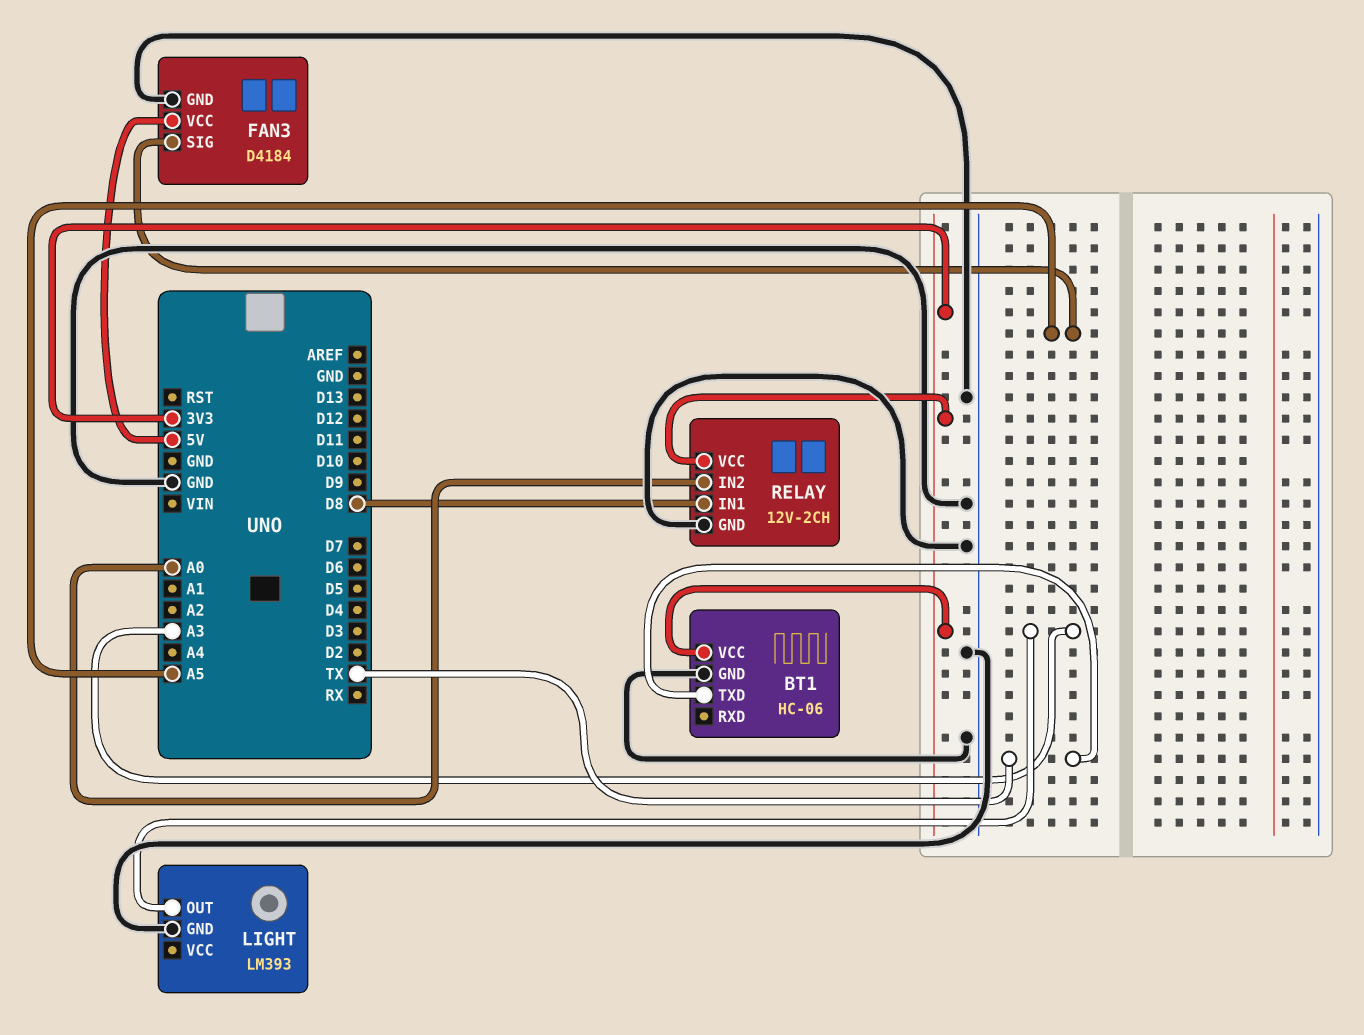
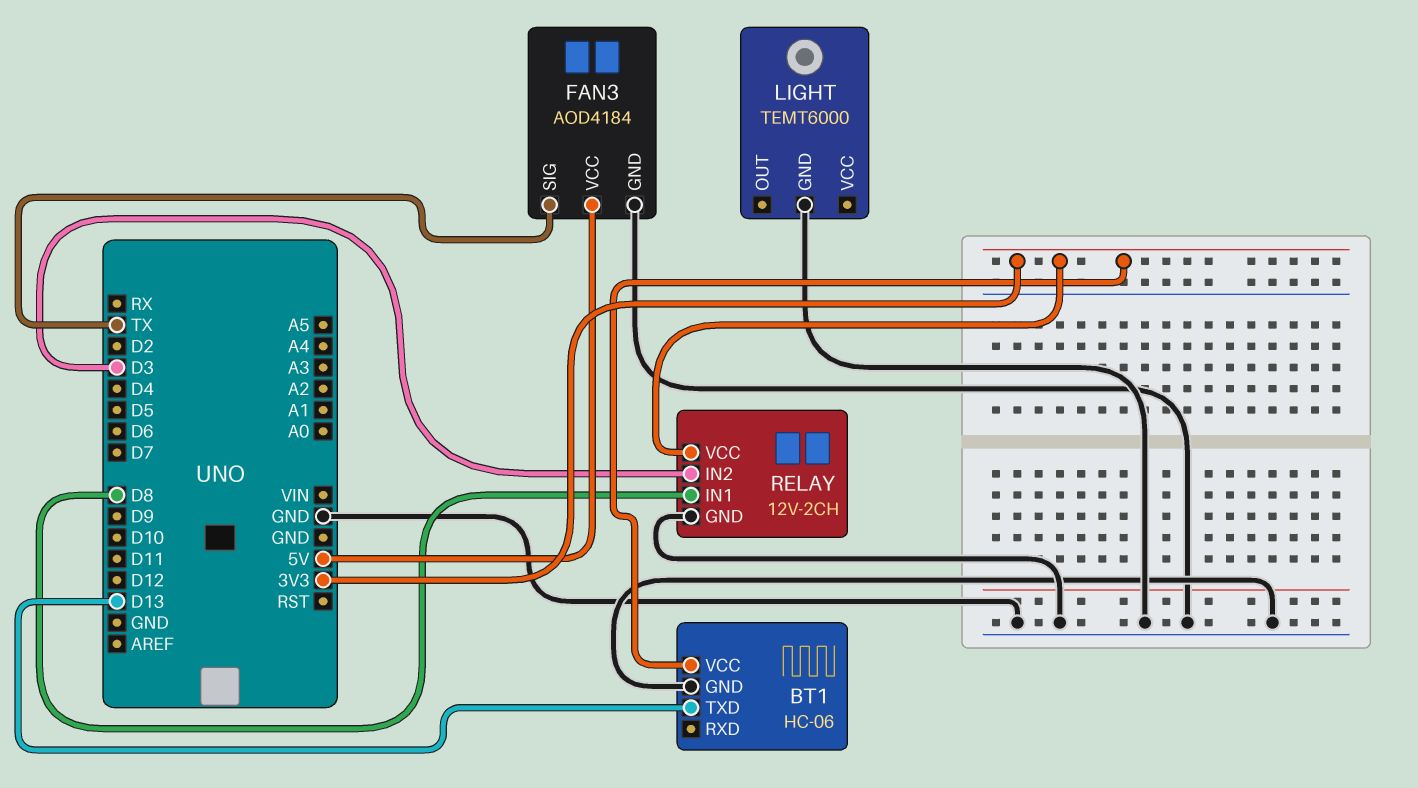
BT1 pin TXD: TX -> D13
FAN3: D4184 -> AOD4184
FAN3 pin SIG: A5 -> TX
LIGHT: LM393 -> TEMT6000
LIGHT pin OUT: A3 -> none
RELAY pin IN2: A0 -> D3

